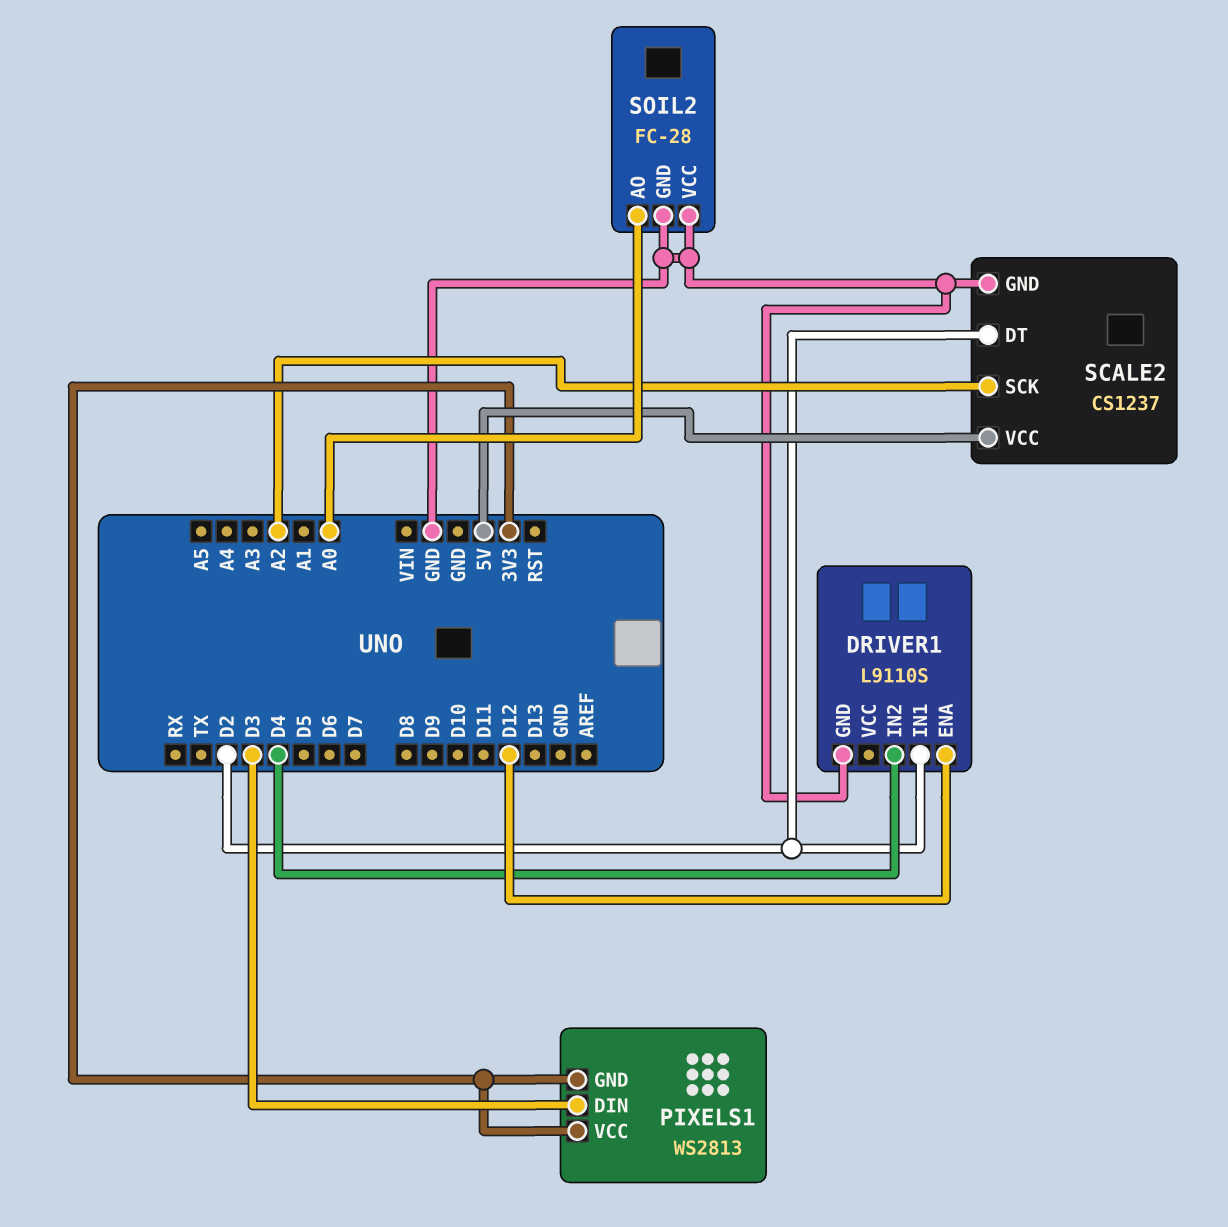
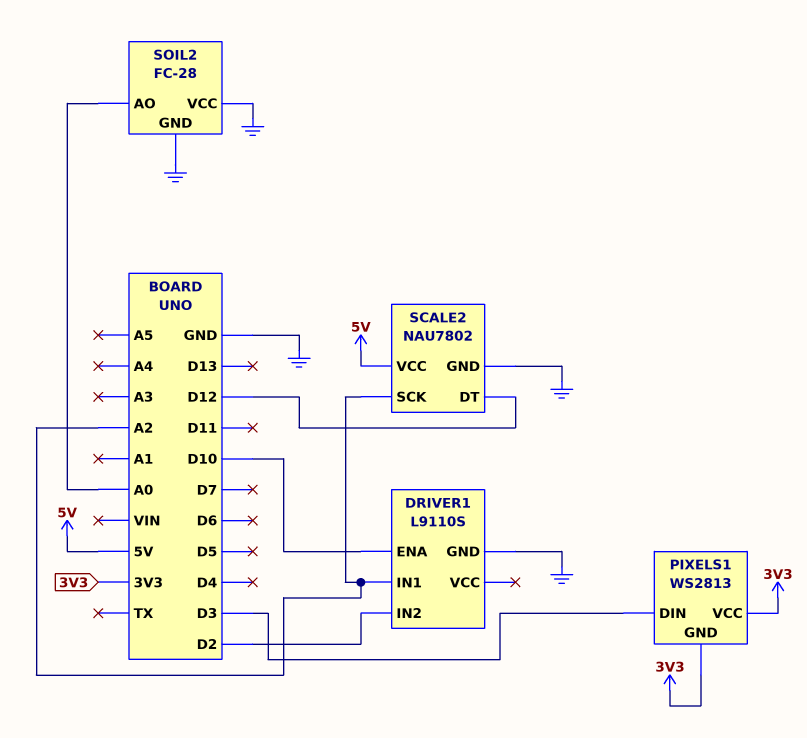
DRIVER1 pin ENA: D12 -> D10
DRIVER1 pin IN1: D2 -> A2
DRIVER1 pin IN2: D4 -> D2
SCALE2: CS1237 -> NAU7802
SCALE2 pin DT: D2 -> D12

